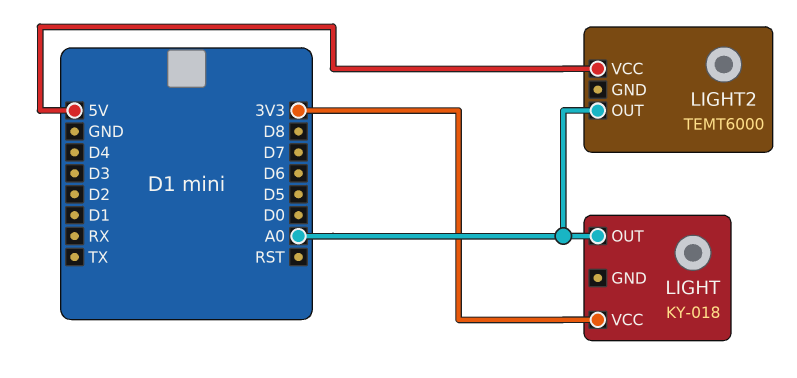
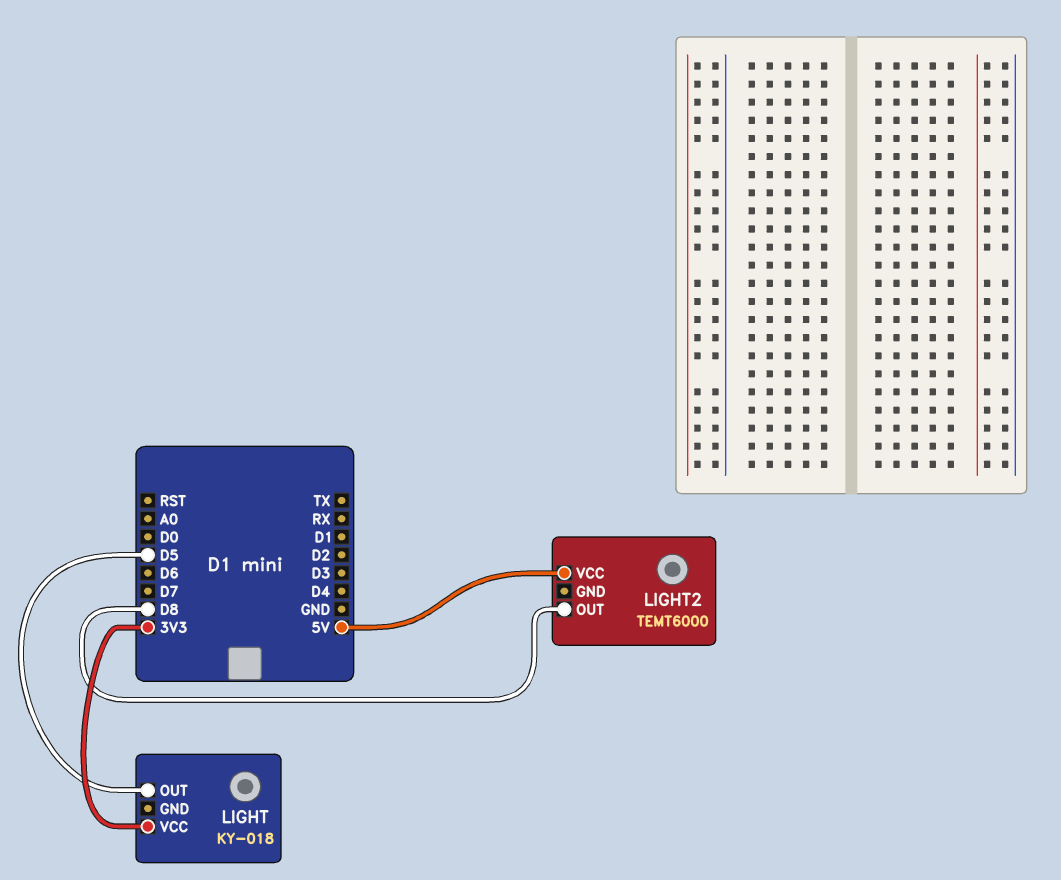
LIGHT pin OUT: A0 -> D5
LIGHT2 pin OUT: A0 -> D8

